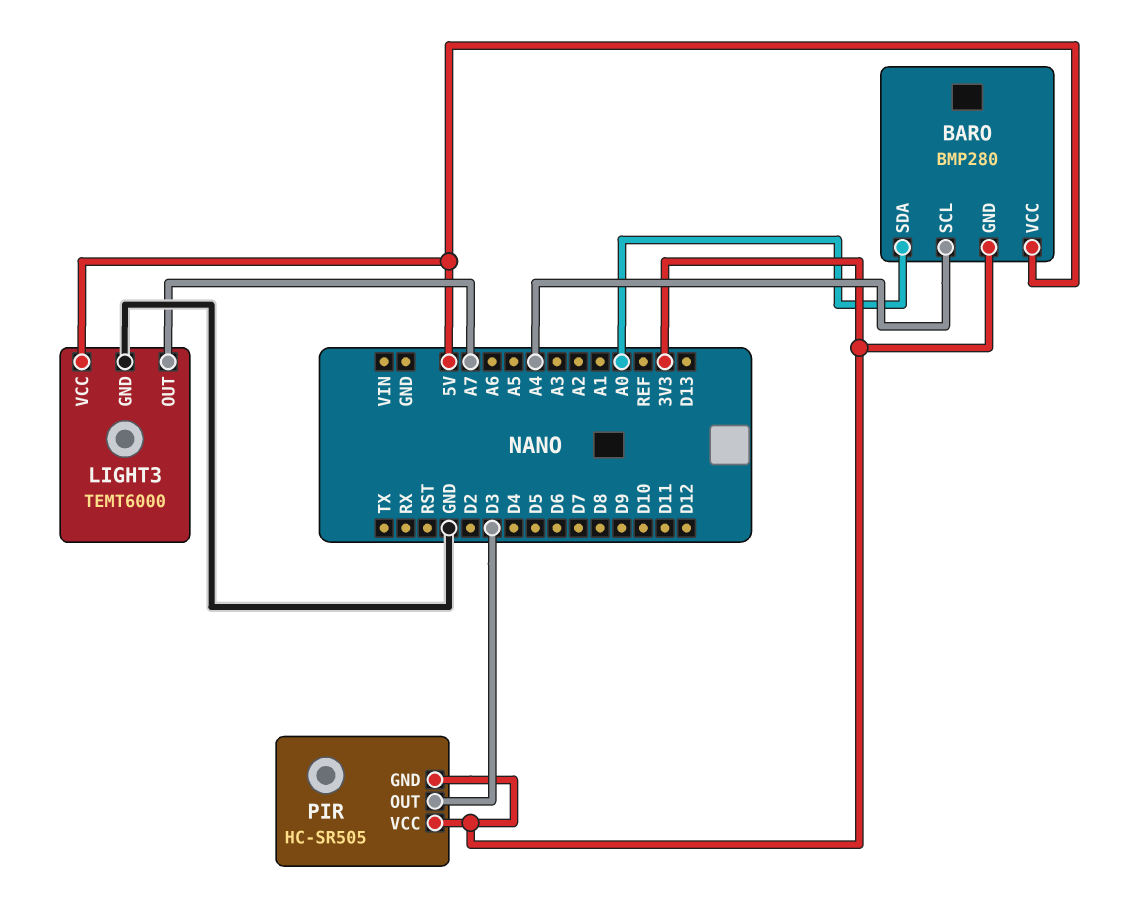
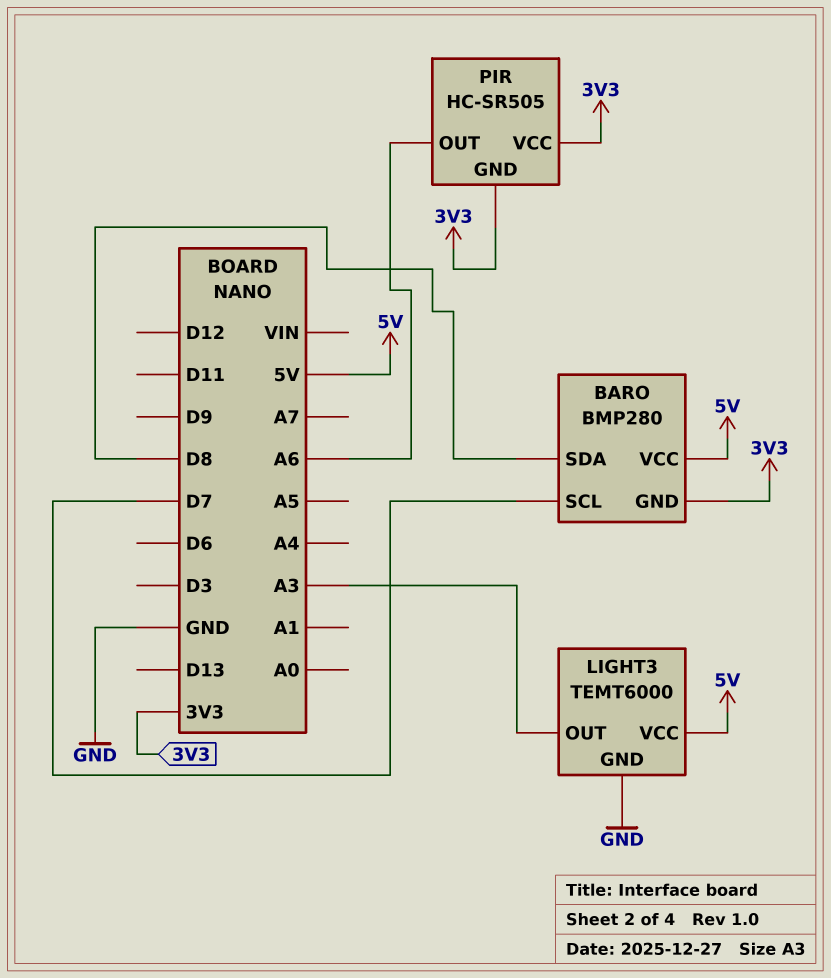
BARO pin SCL: A4 -> D7
BARO pin SDA: A0 -> D8
LIGHT3 pin OUT: A7 -> A3
PIR pin OUT: D3 -> A6

